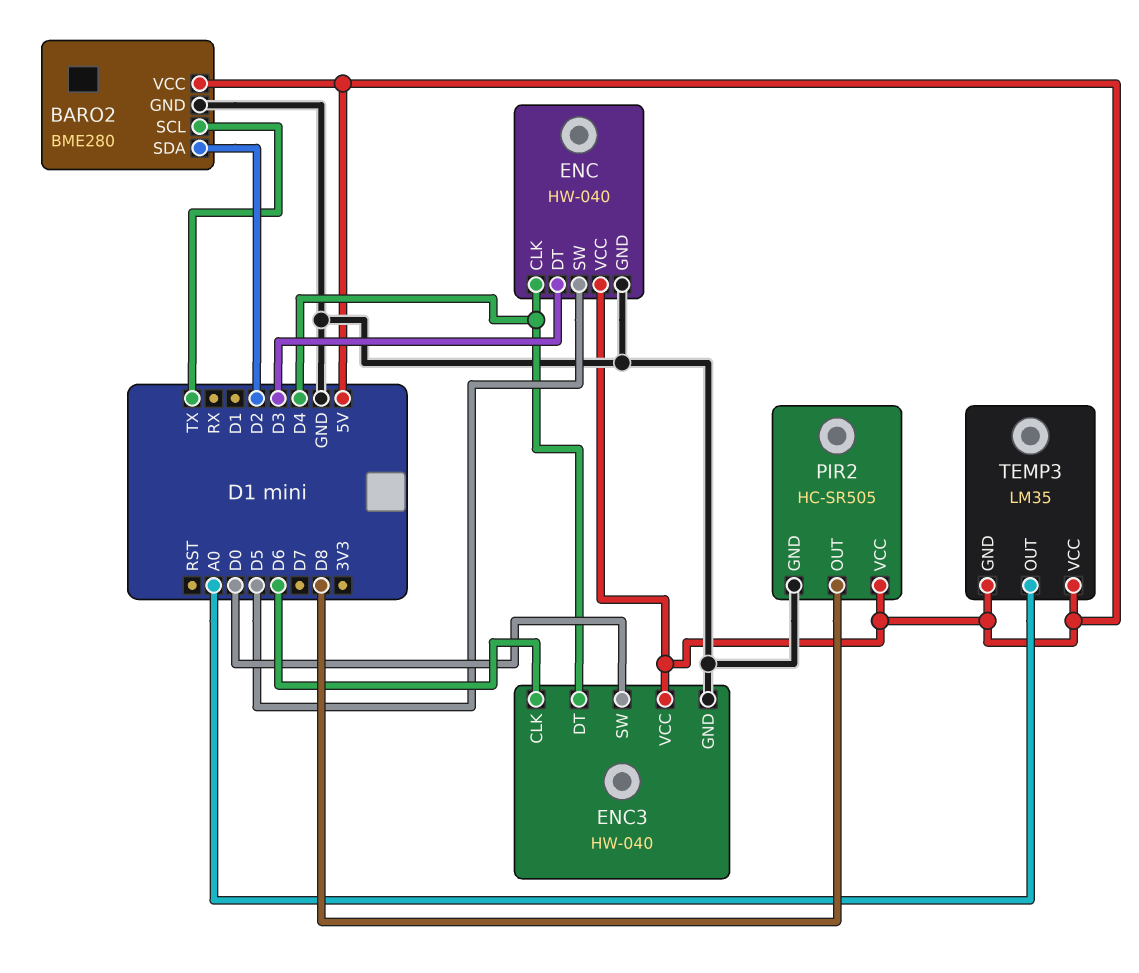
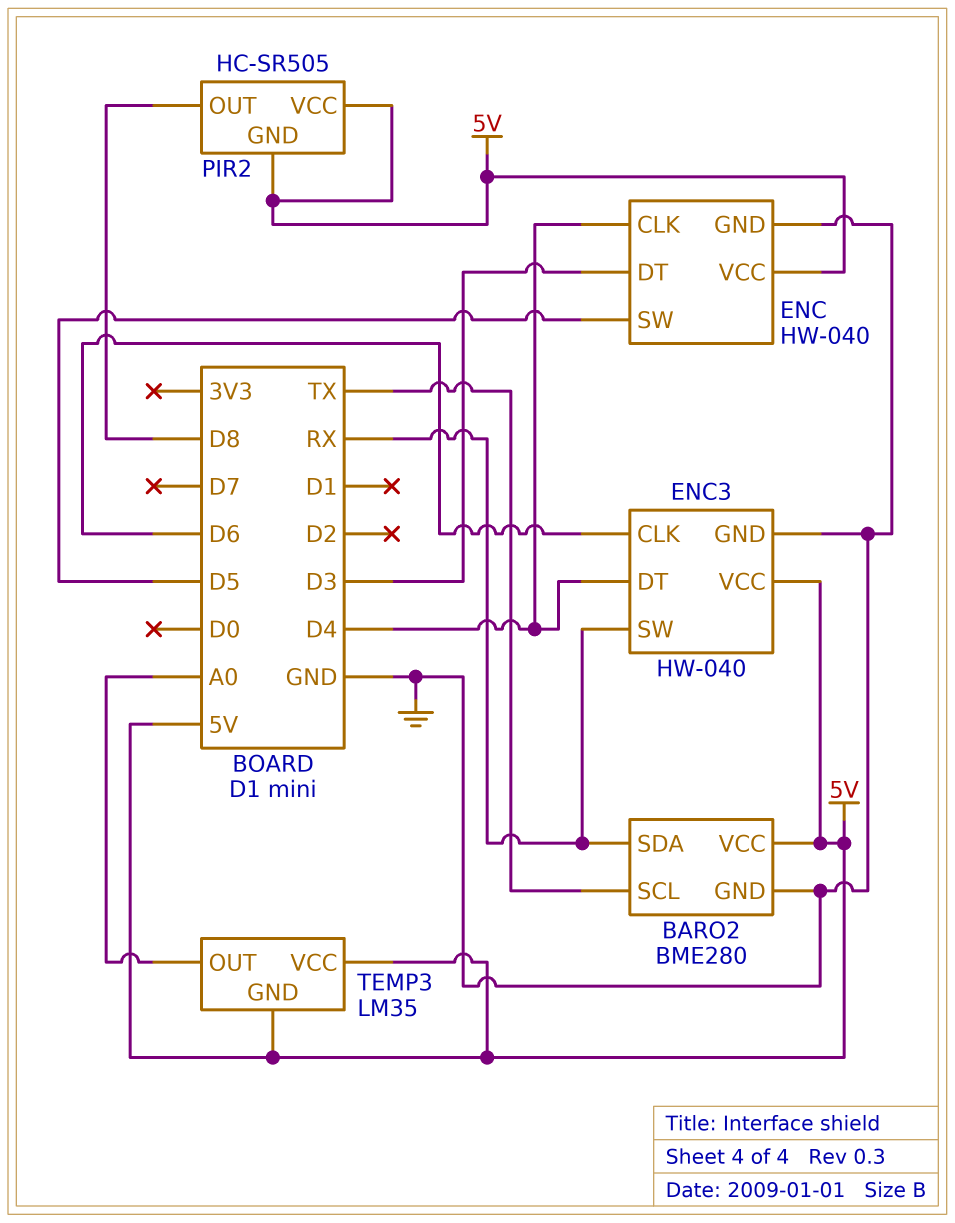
BARO2 pin SDA: D2 -> RX
ENC3 pin SW: D0 -> RX
PIR2 pin GND: GND -> 5V

